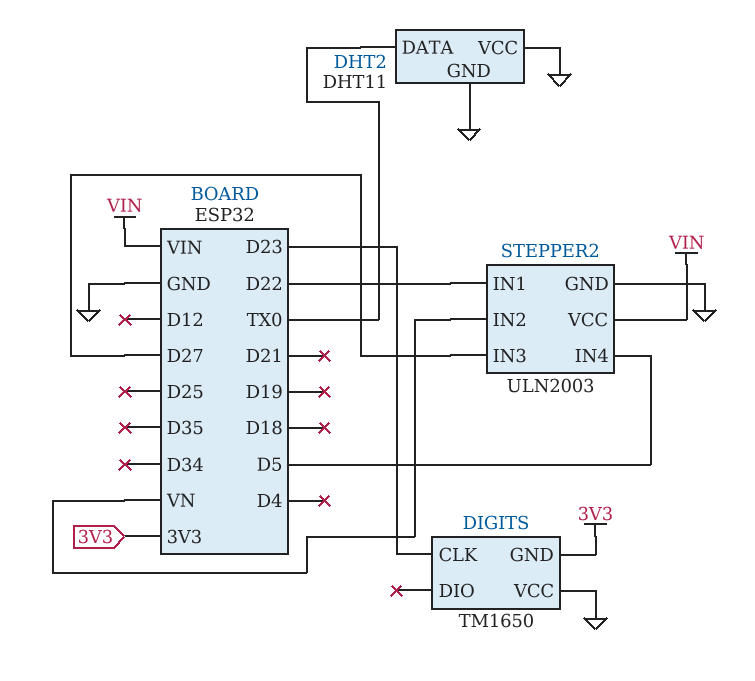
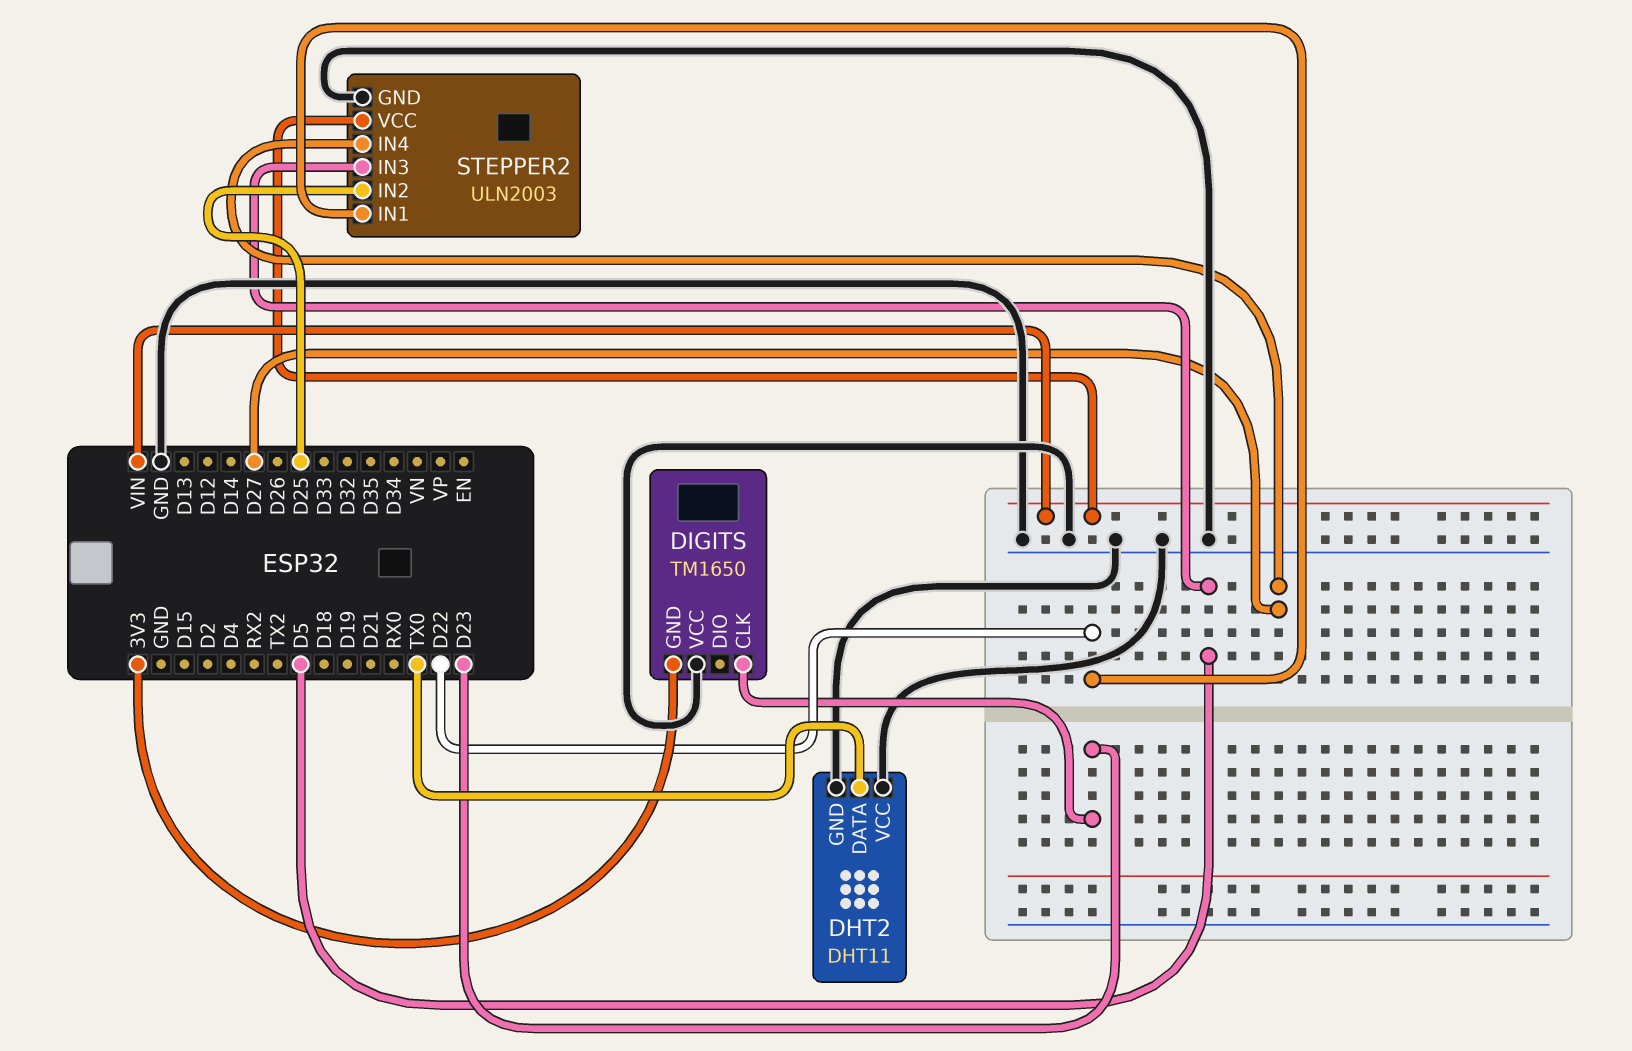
STEPPER2 pin IN2: VN -> D25
STEPPER2 pin IN3: D27 -> D5
STEPPER2 pin IN4: D5 -> D27

